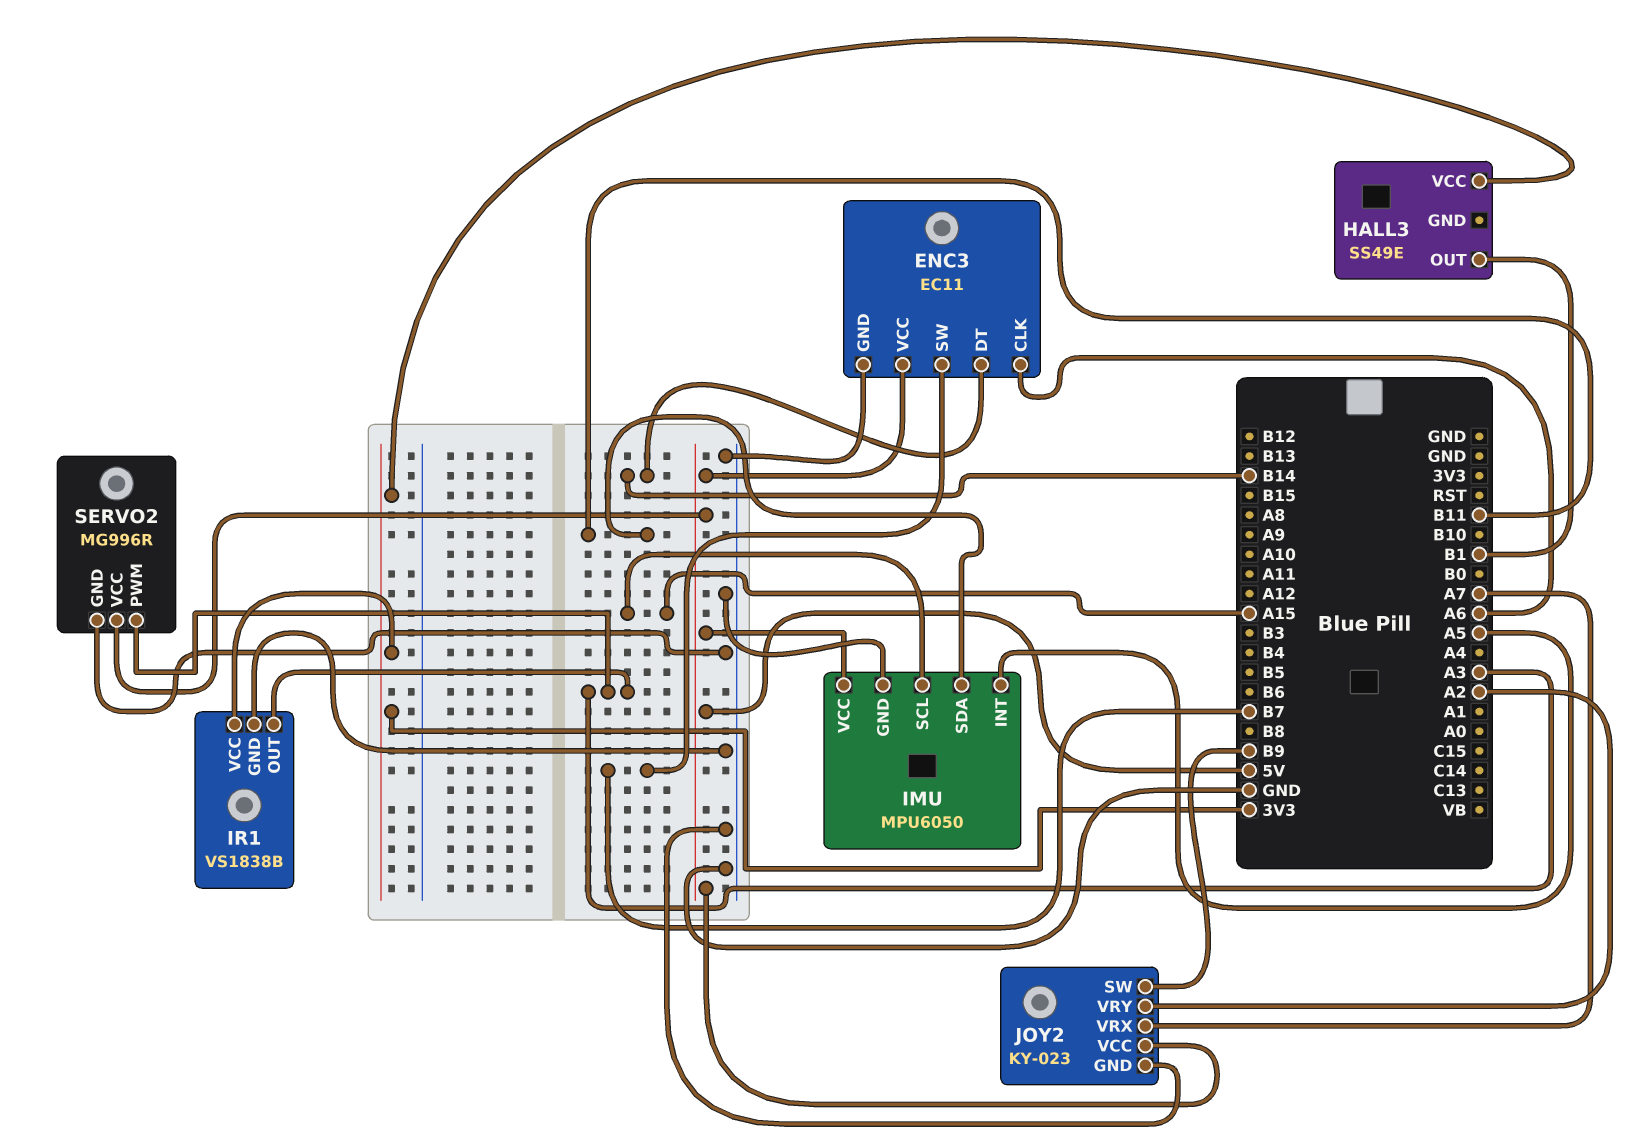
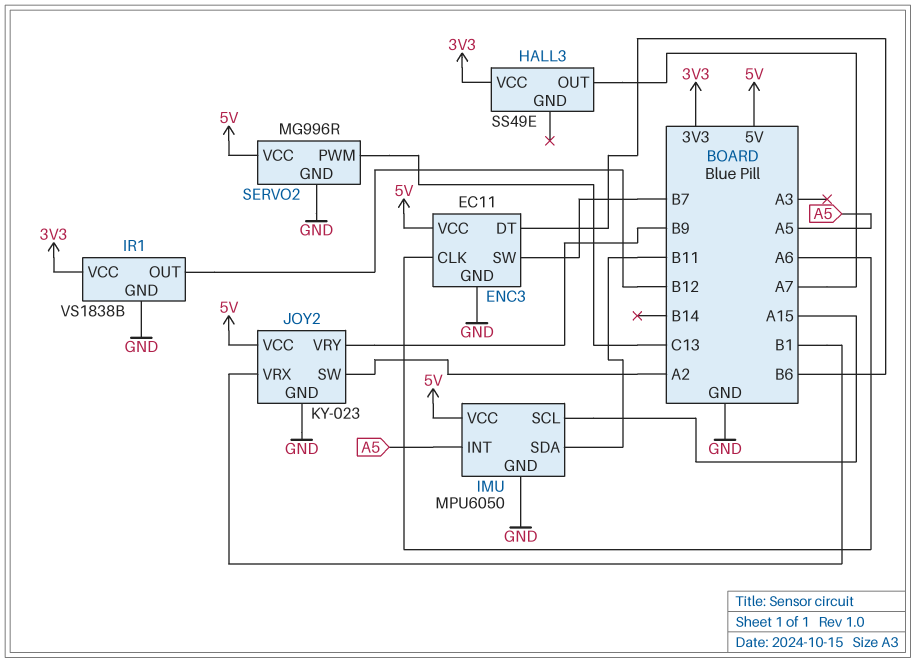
ENC3 pin DT: B14 -> B6
HALL3 pin OUT: B1 -> A7
IR1 pin OUT: A3 -> B12
JOY2 pin SW: B9 -> A2
JOY2 pin VRX: A7 -> B1
JOY2 pin VRY: A2 -> B9
SERVO2 pin PWM: A3 -> C13

